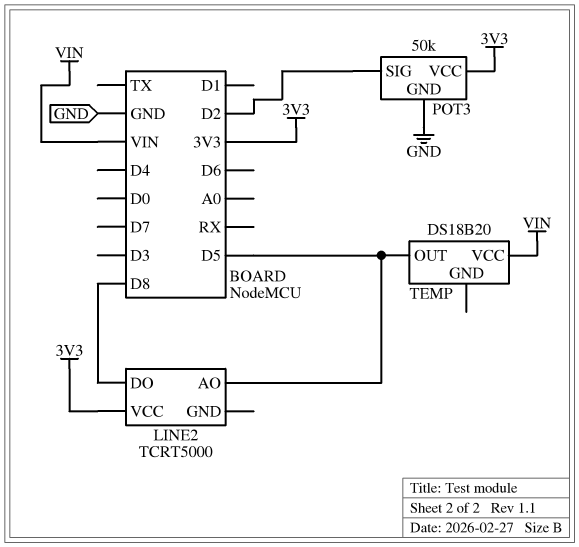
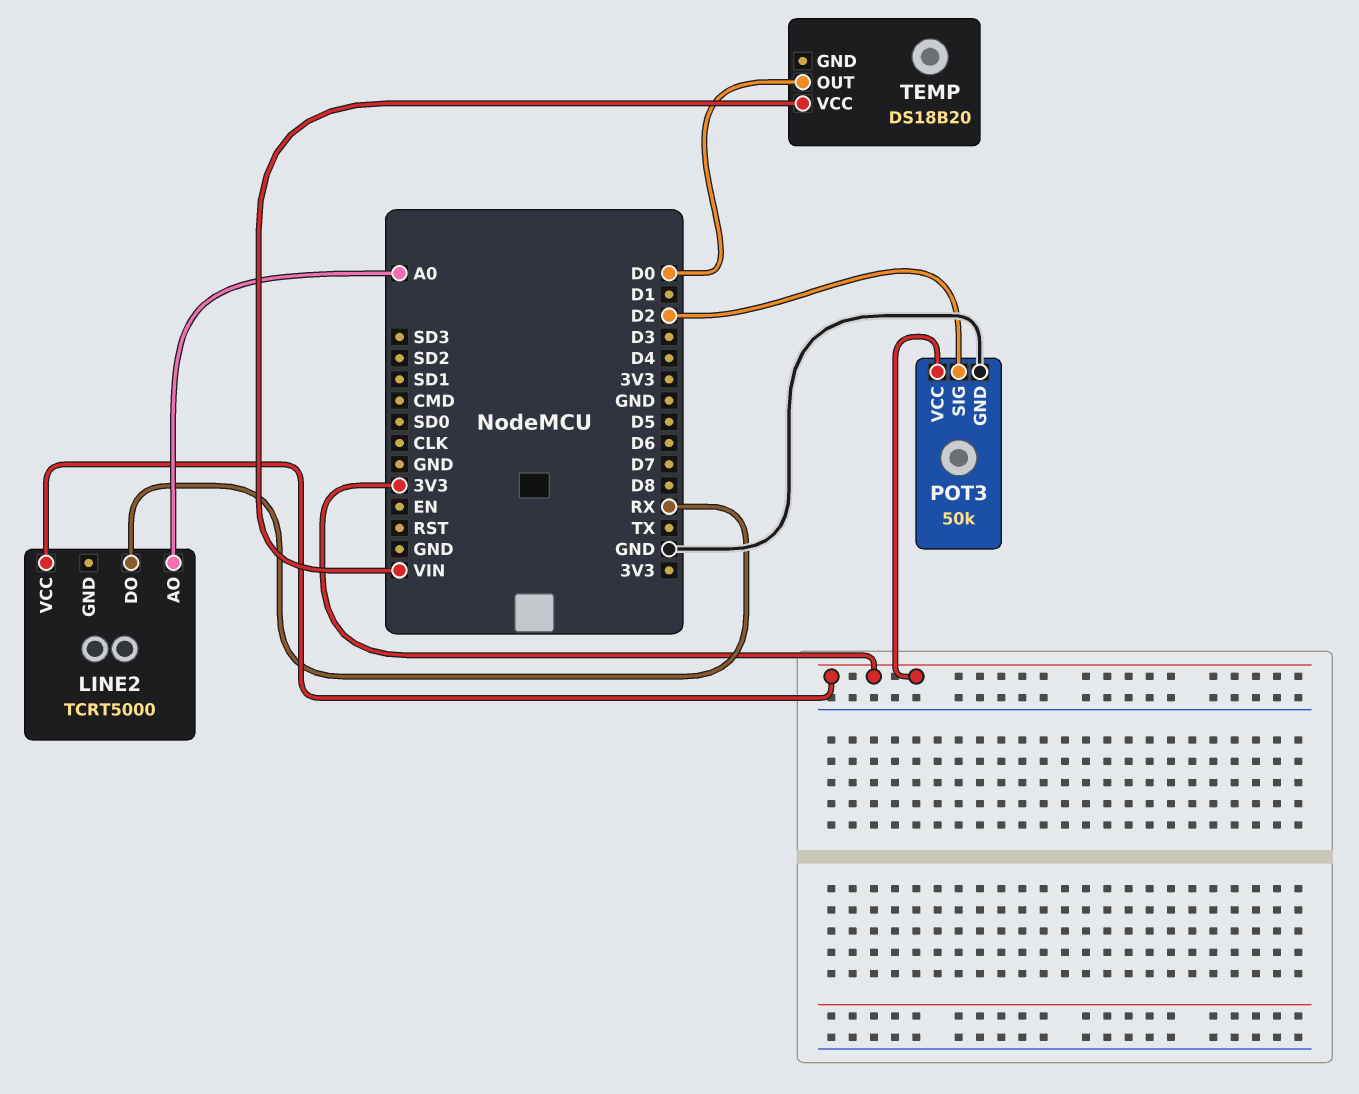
LINE2 pin AO: D5 -> A0
LINE2 pin DO: D8 -> RX
TEMP pin OUT: D5 -> D0

